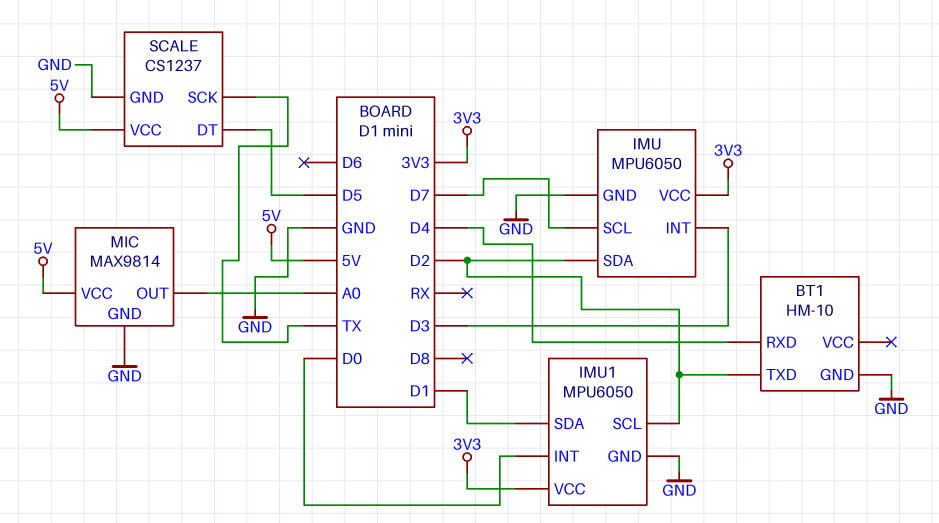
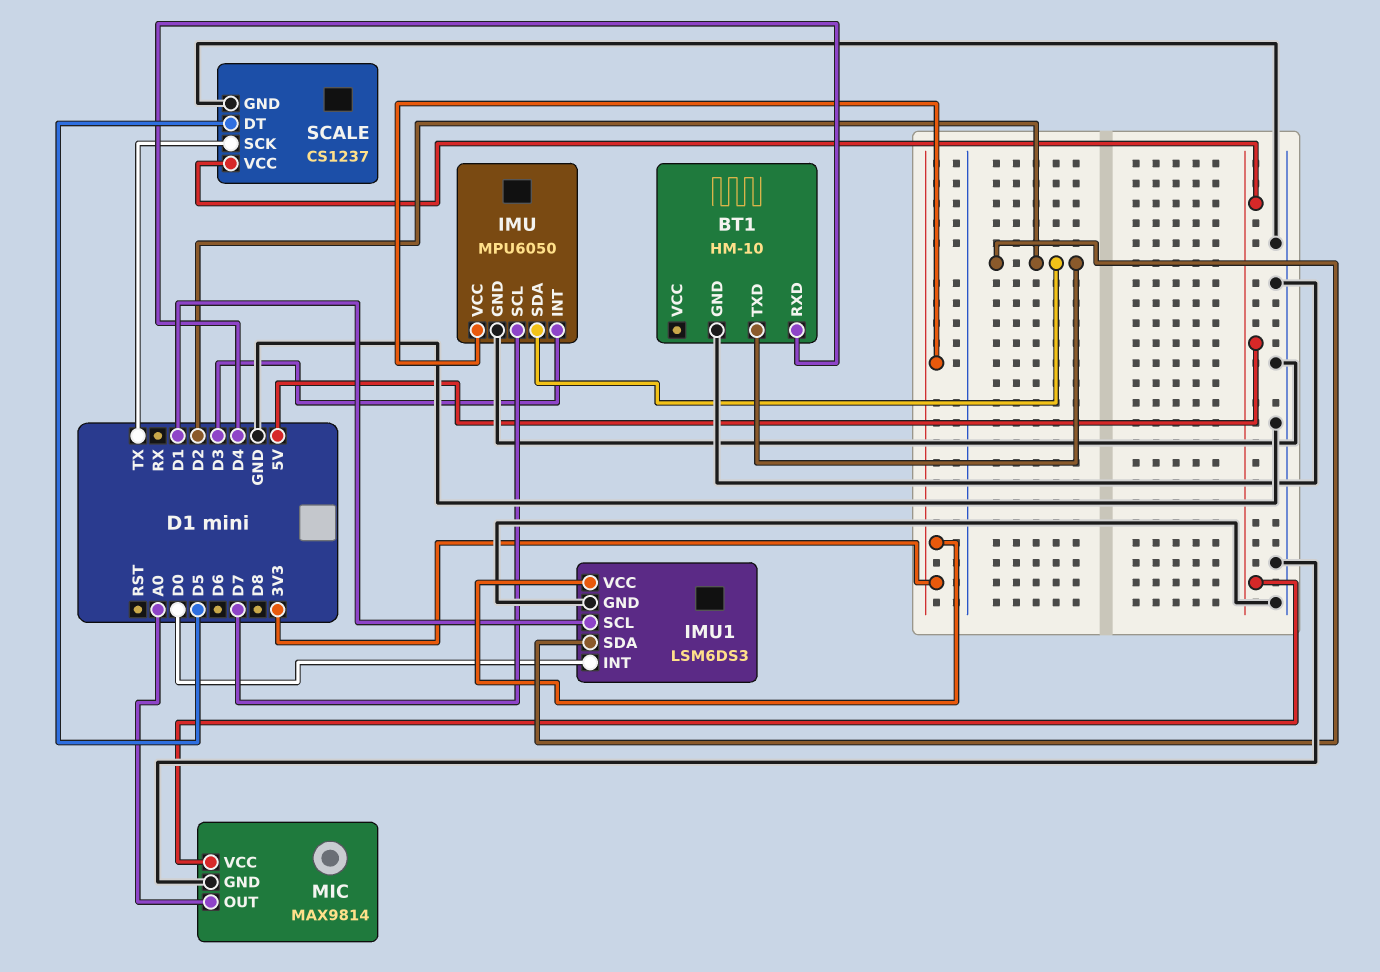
IMU1: MPU6050 -> LSM6DS3
IMU1 pin SCL: D2 -> D1
IMU1 pin SDA: D1 -> D2

